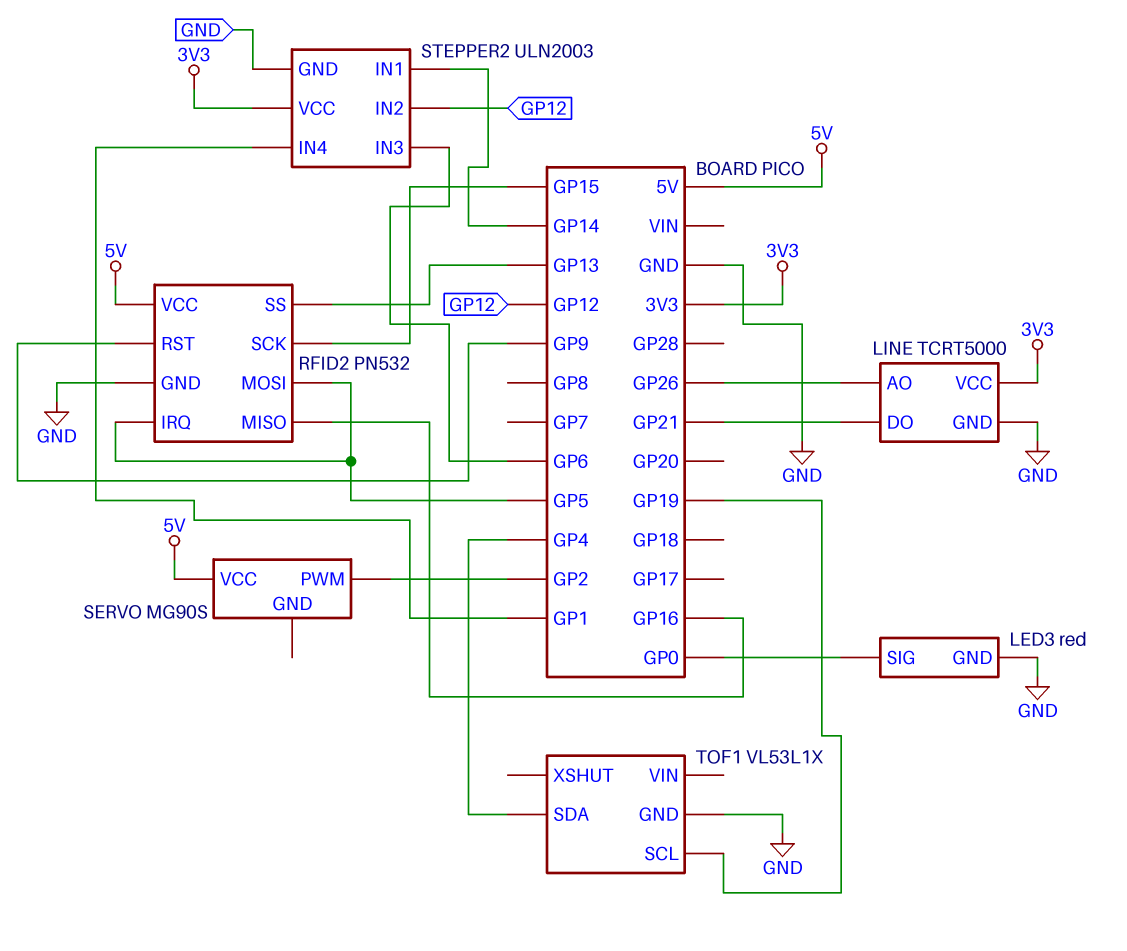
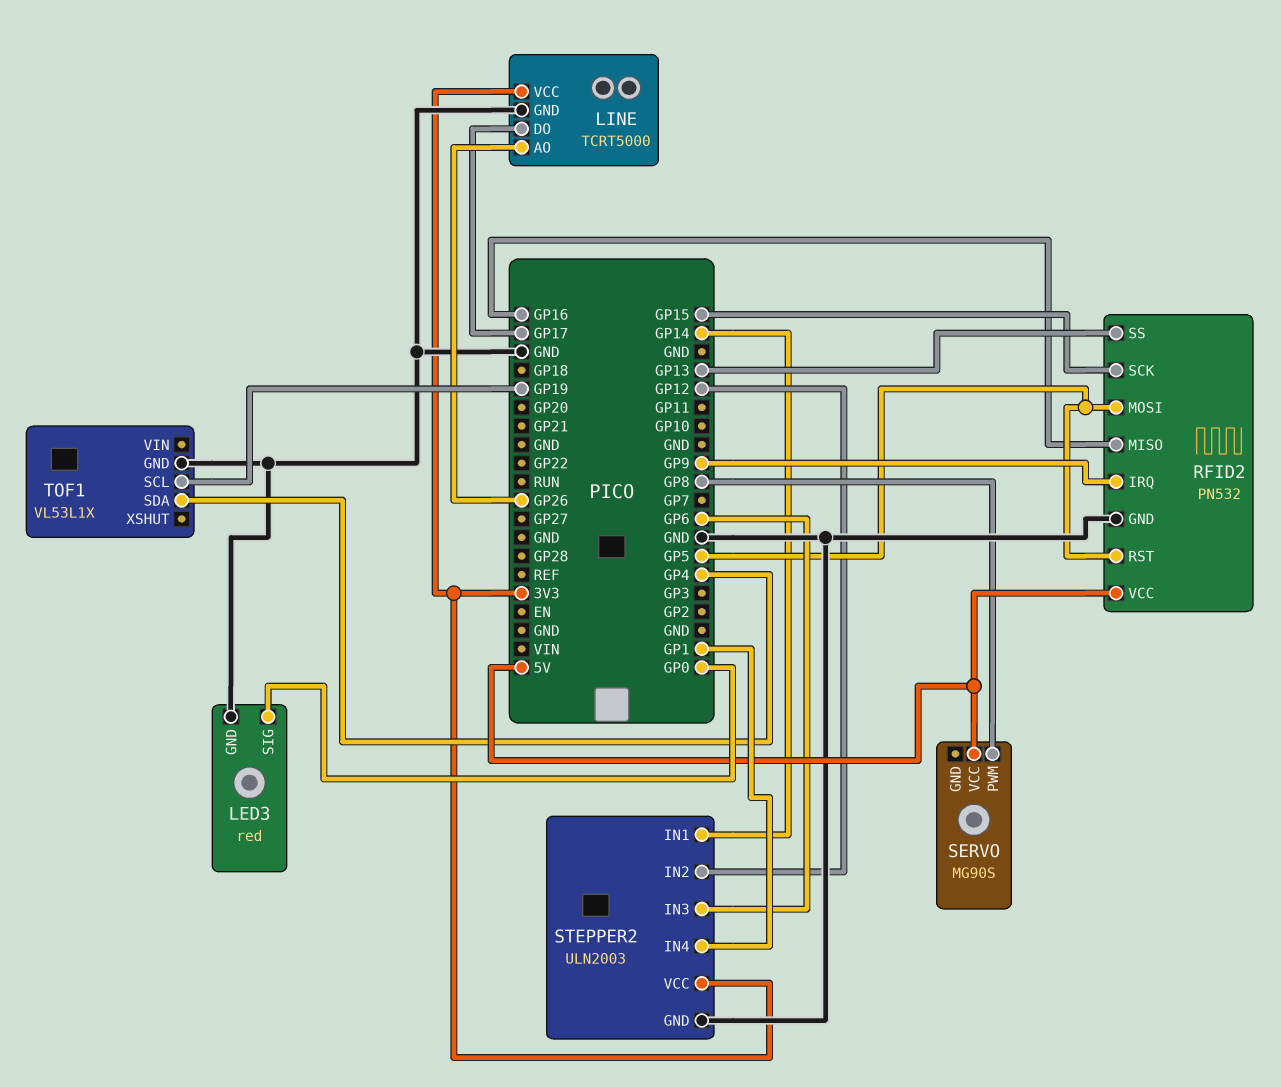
LINE pin DO: GP21 -> GP17
RFID2 pin IRQ: GP5 -> GP9
RFID2 pin RST: GP9 -> GP5
SERVO pin PWM: GP2 -> GP8

